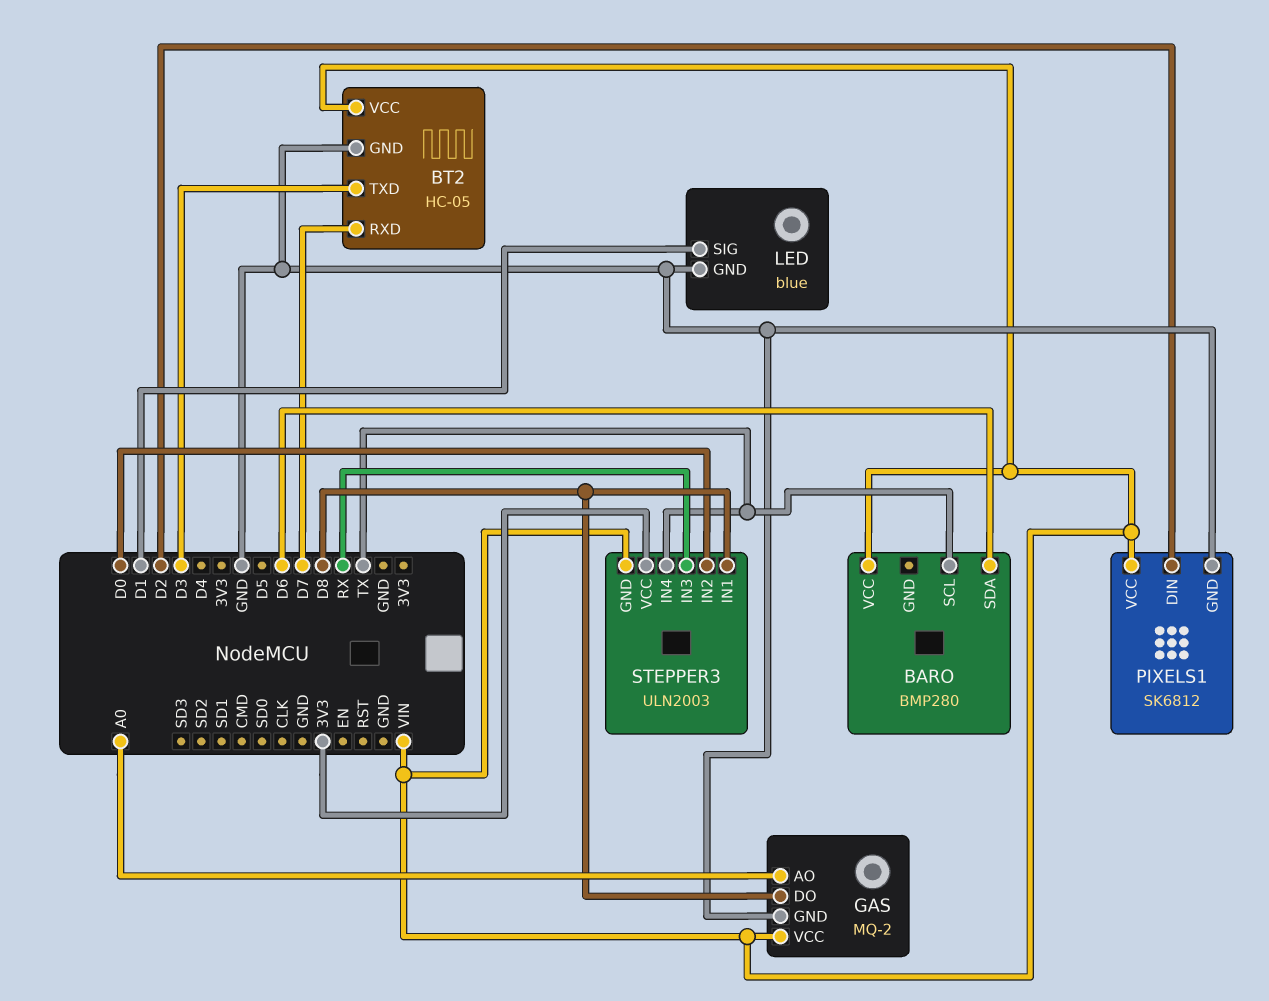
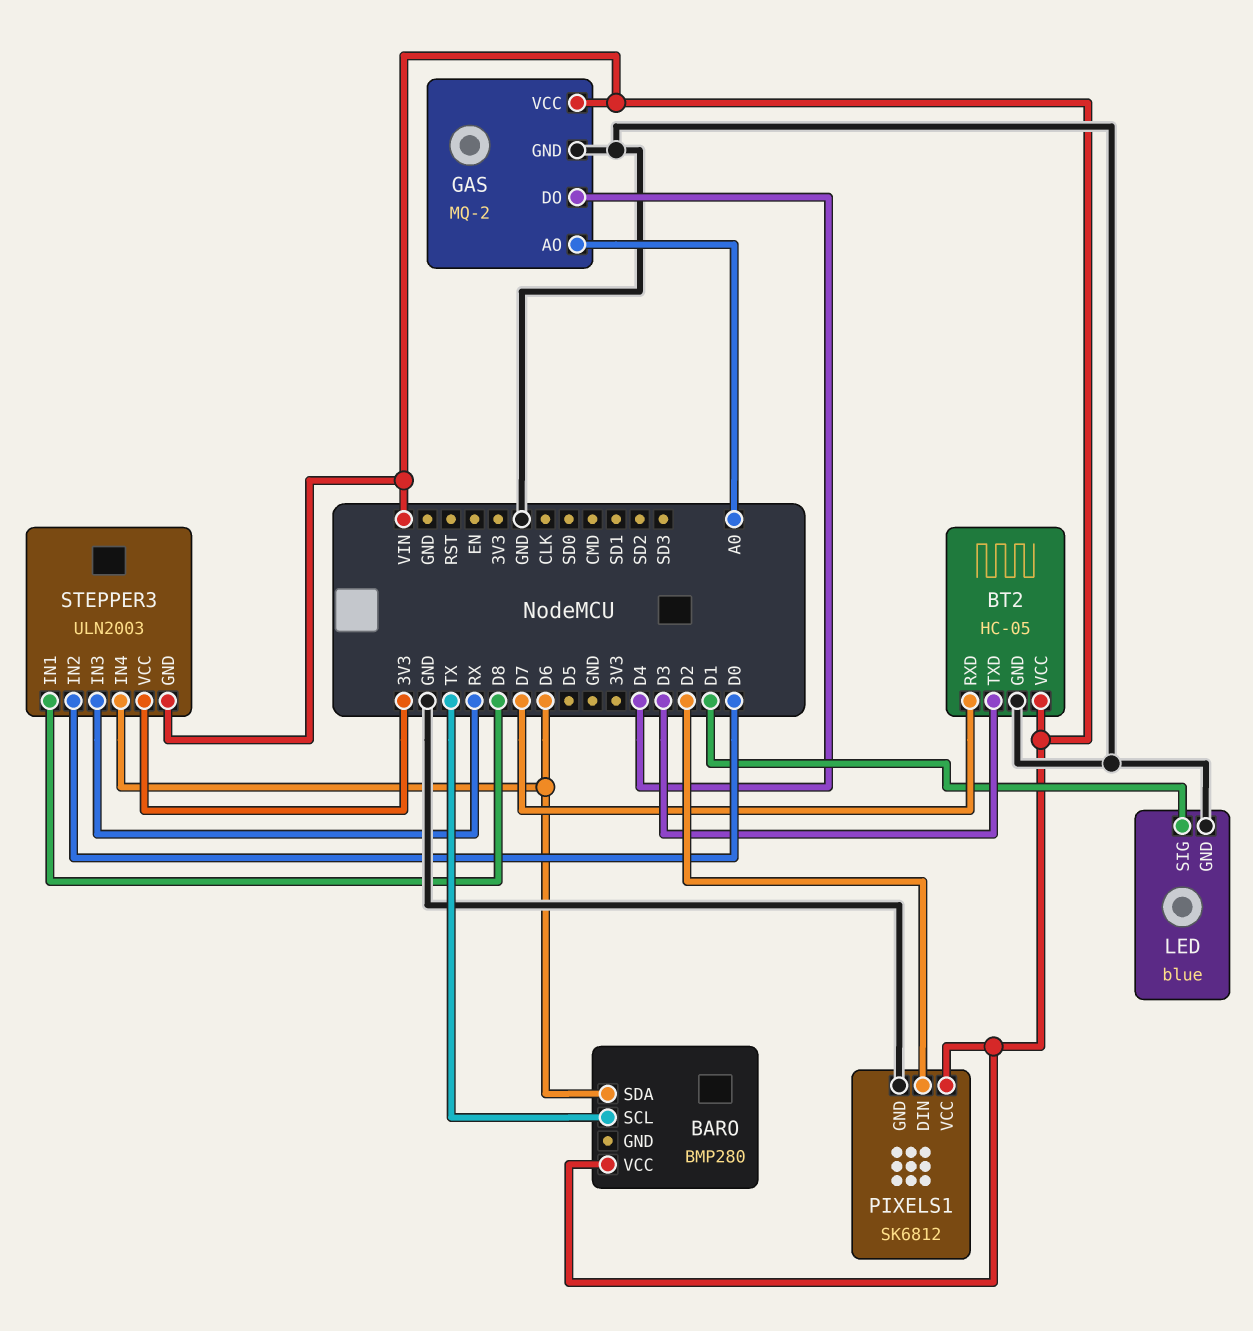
GAS pin DO: D8 -> D4
STEPPER3 pin IN4: TX -> D6

